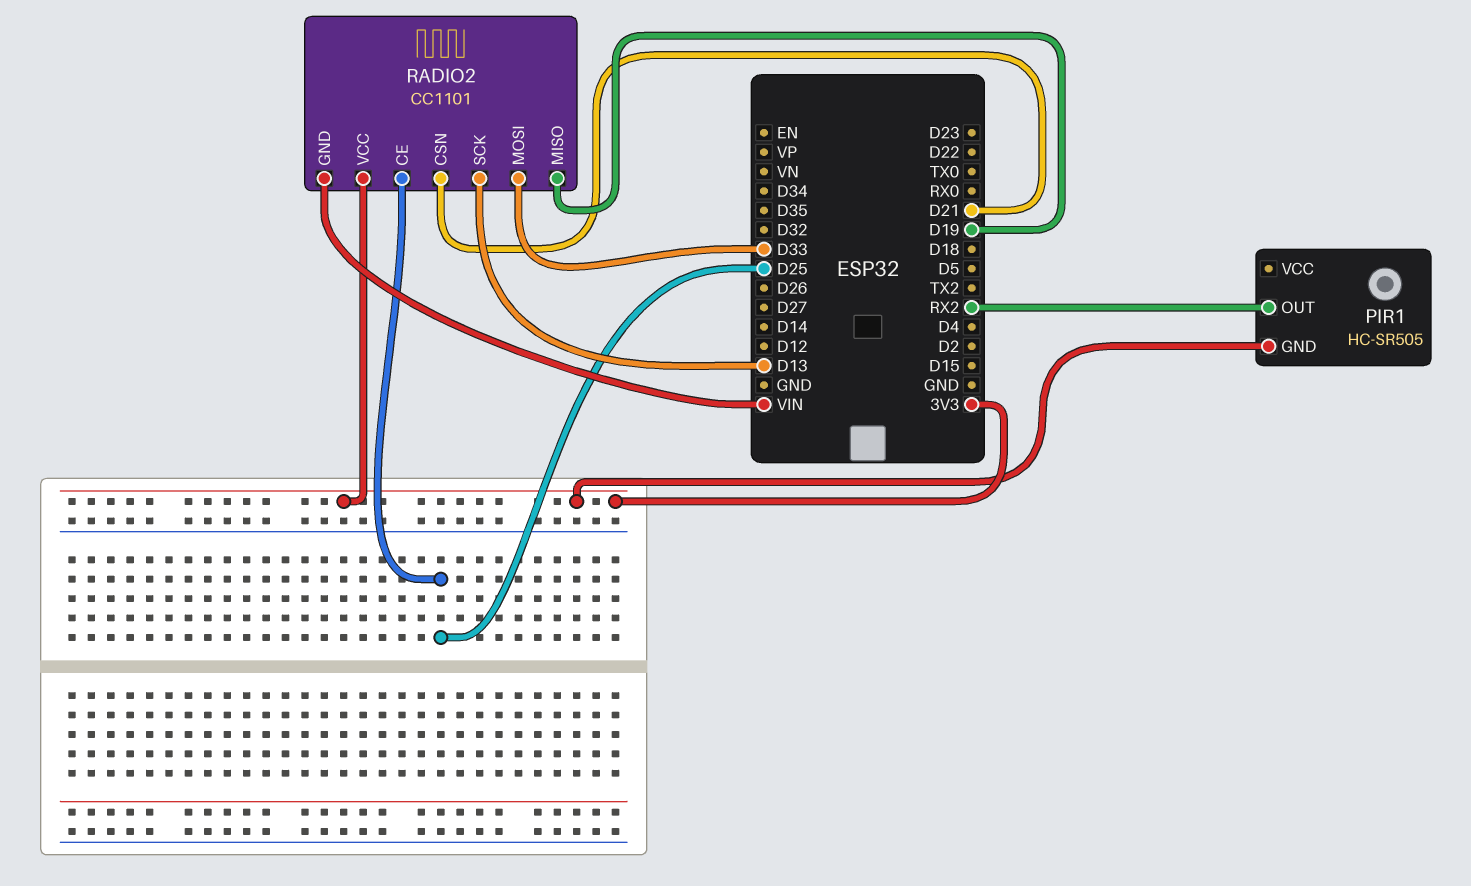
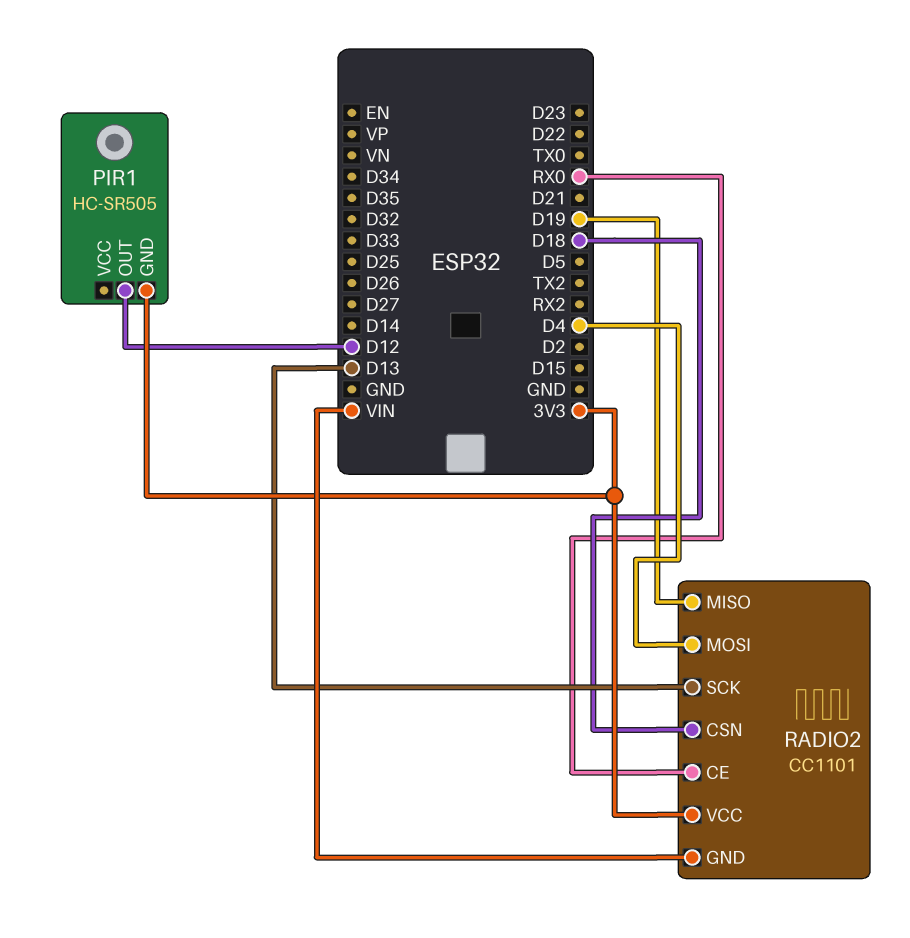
PIR1 pin OUT: RX2 -> D12
RADIO2 pin CE: D25 -> RX0
RADIO2 pin CSN: D21 -> D18
RADIO2 pin MOSI: D33 -> D4

